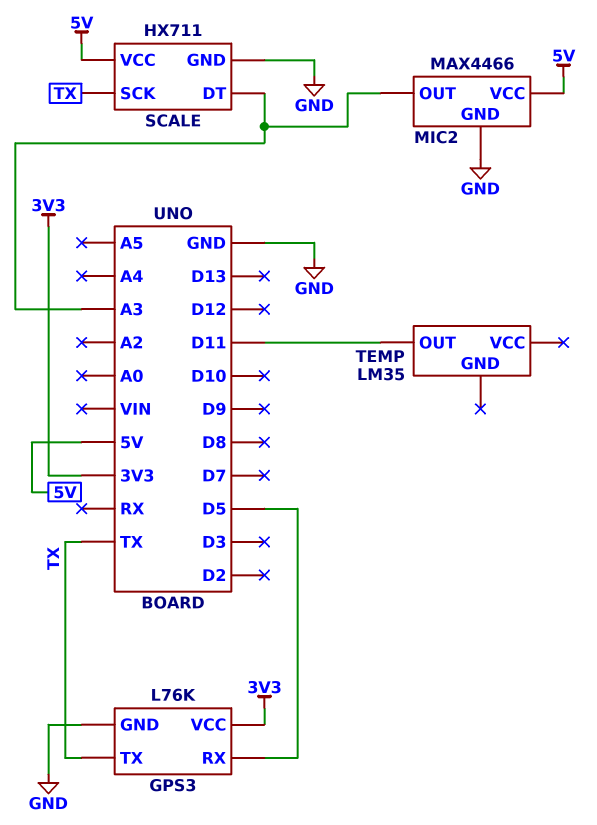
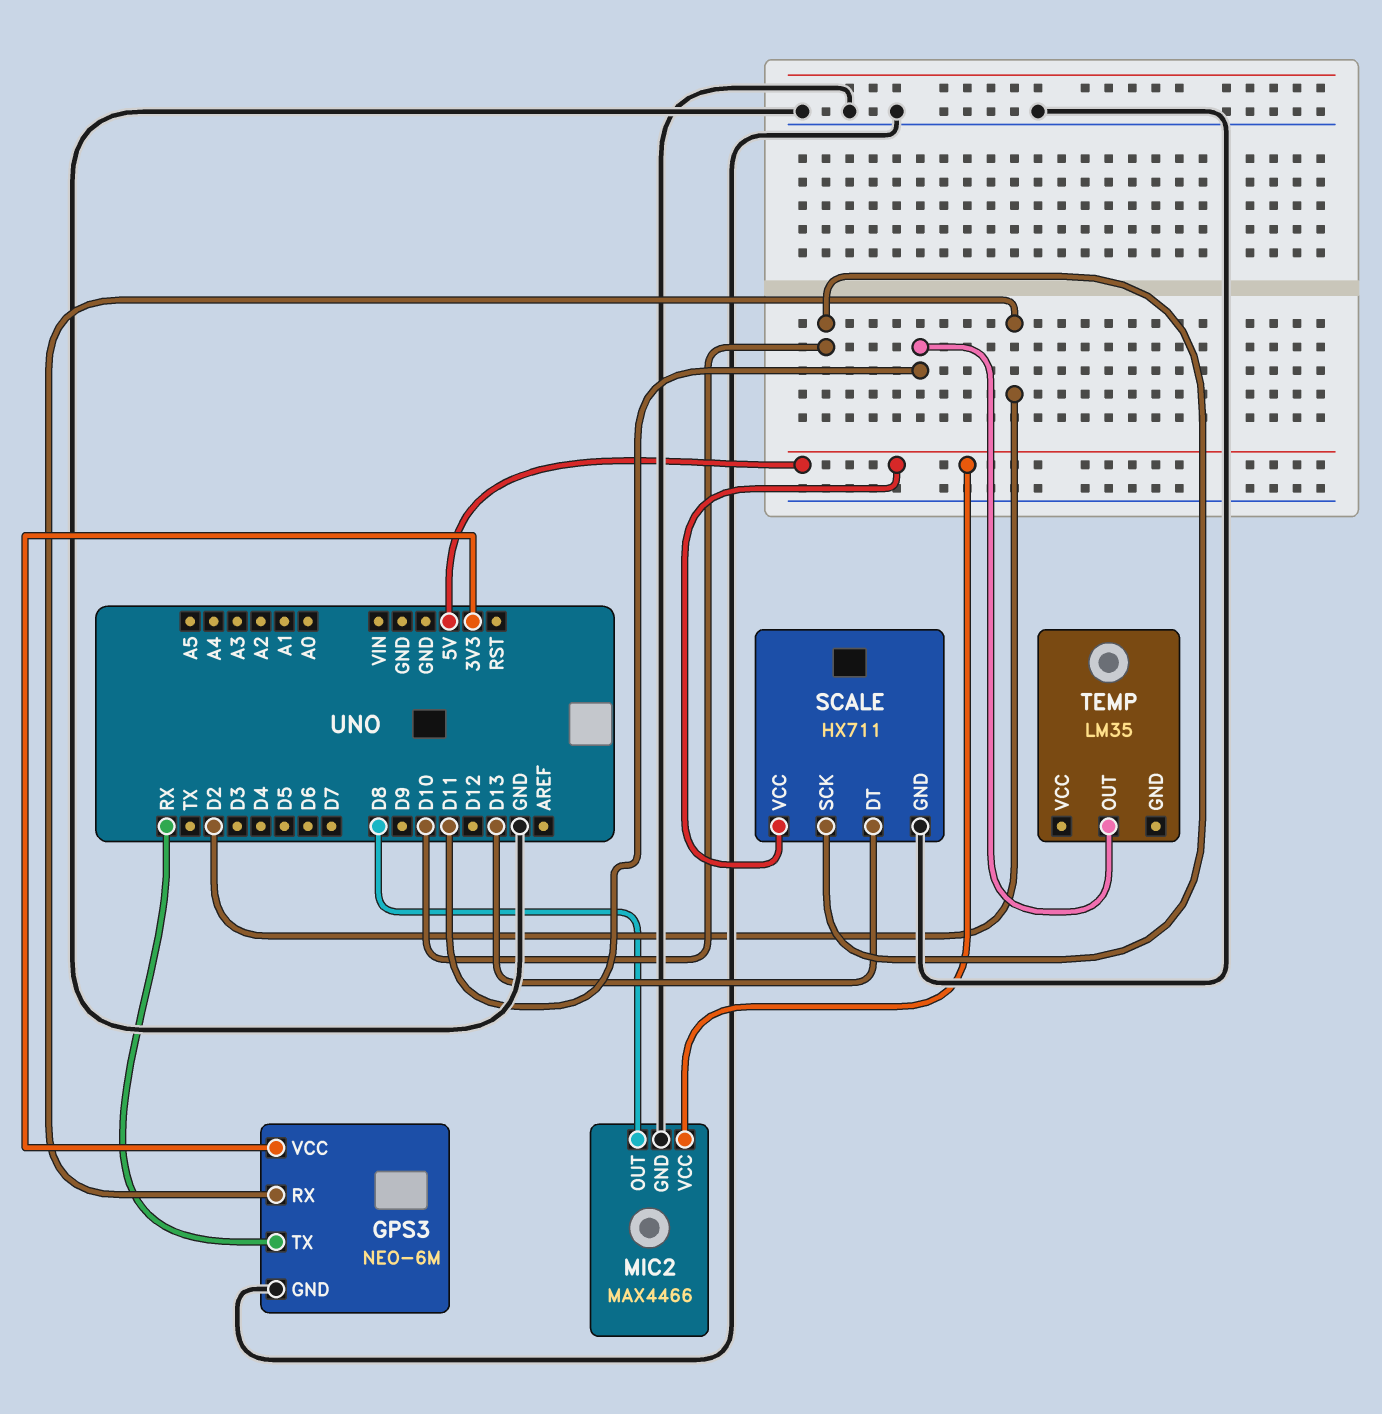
GPS3: L76K -> NEO-6M
GPS3 pin RX: D5 -> D2
GPS3 pin TX: TX -> RX
MIC2 pin OUT: A3 -> D8
SCALE pin DT: A3 -> D13
SCALE pin SCK: TX -> D10

